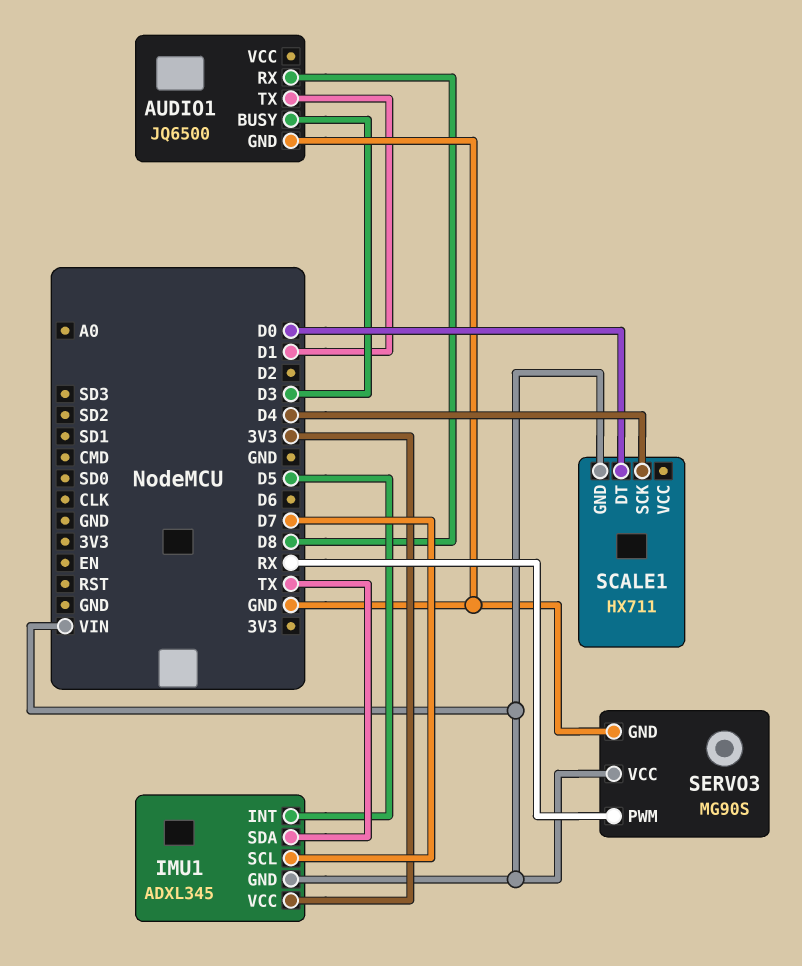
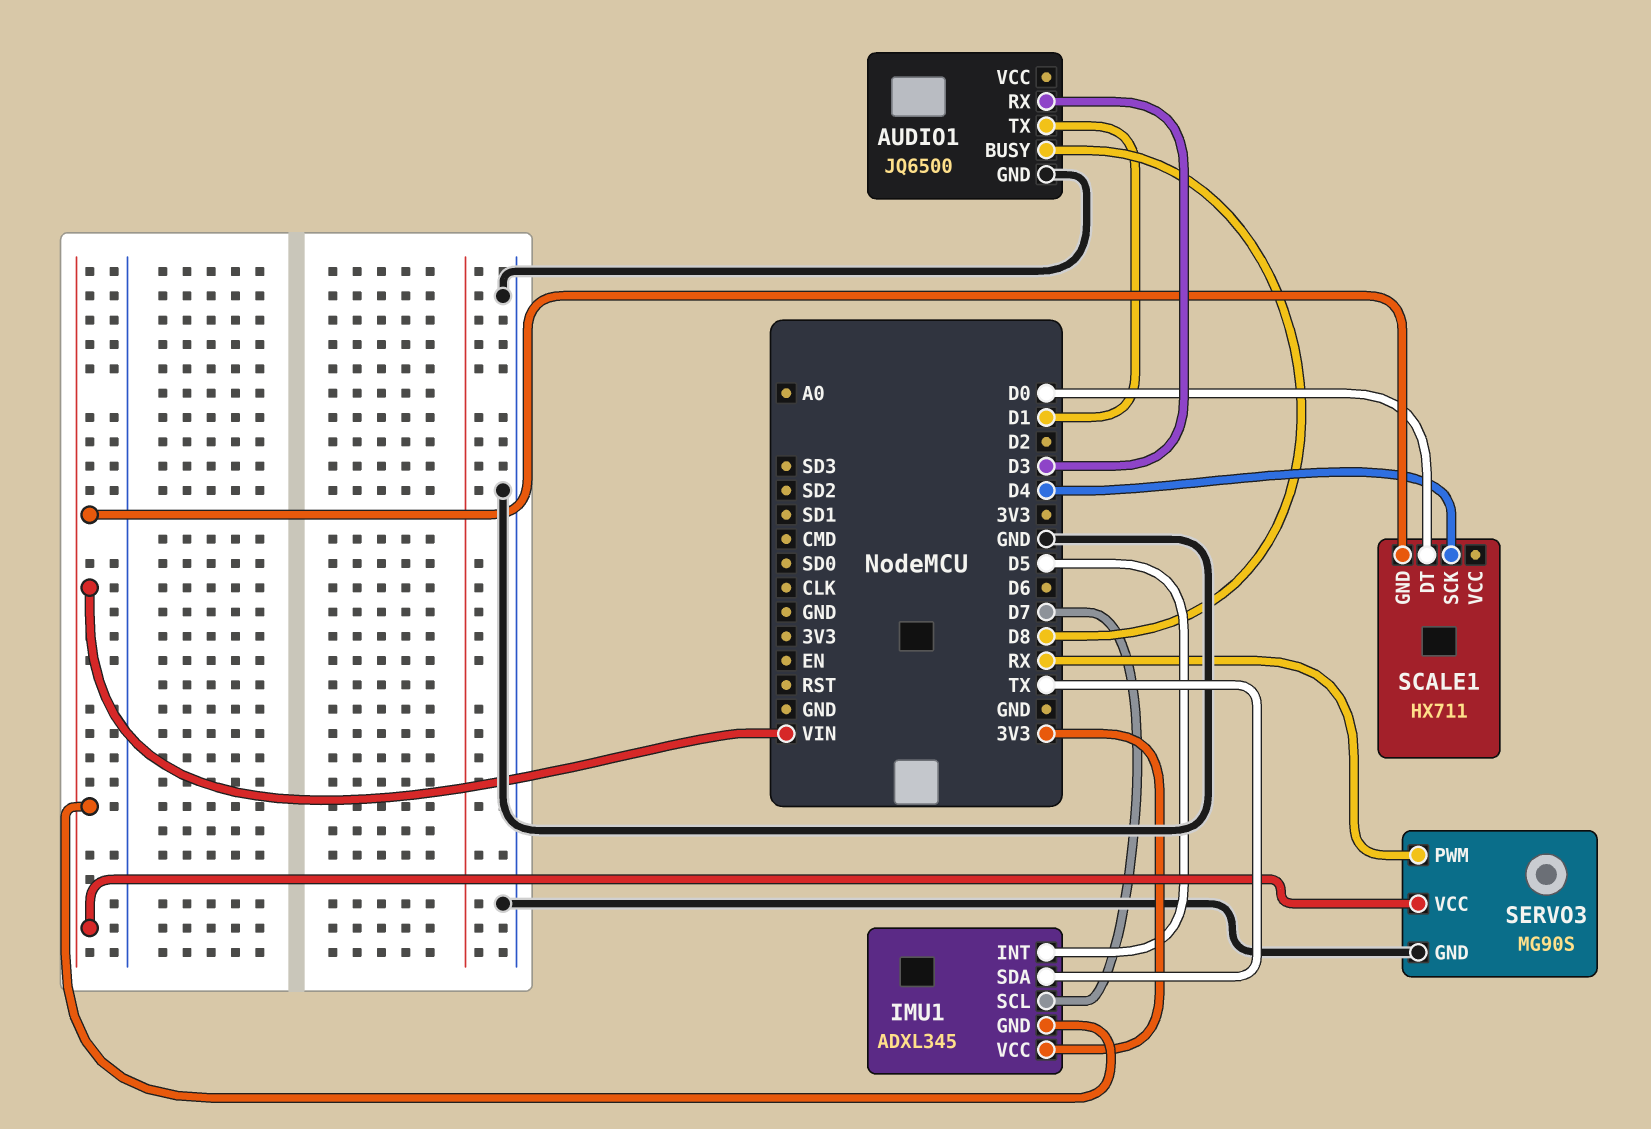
AUDIO1 pin BUSY: D3 -> D8
AUDIO1 pin RX: D8 -> D3

